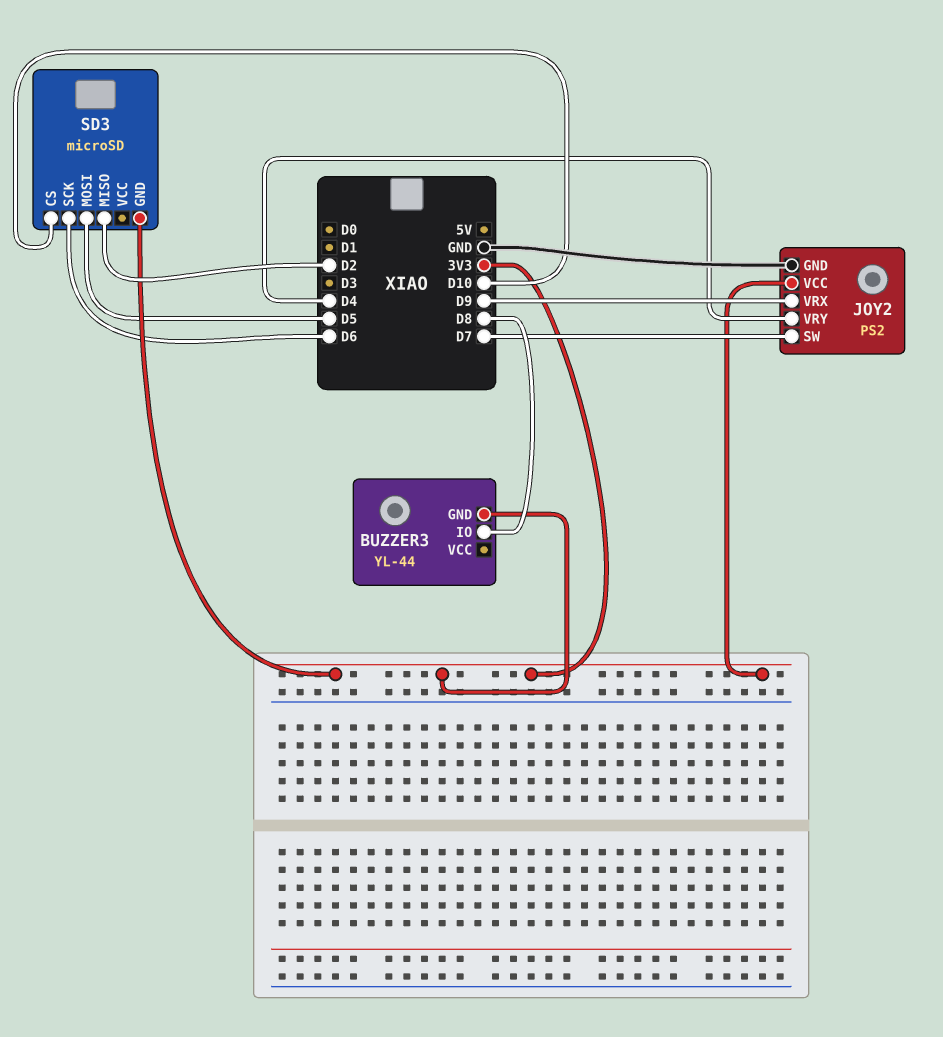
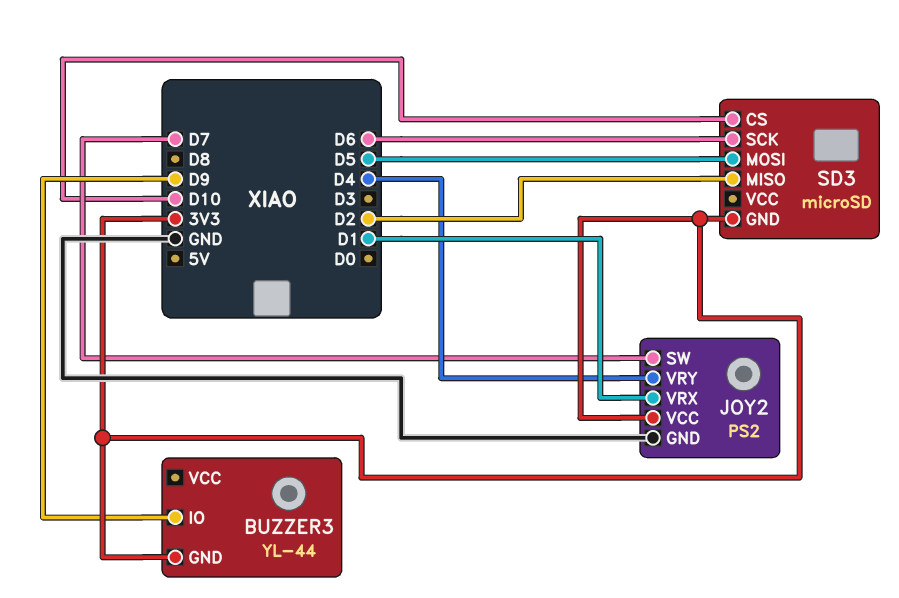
BUZZER3 pin IO: D8 -> D9
JOY2 pin VRX: D9 -> D1

